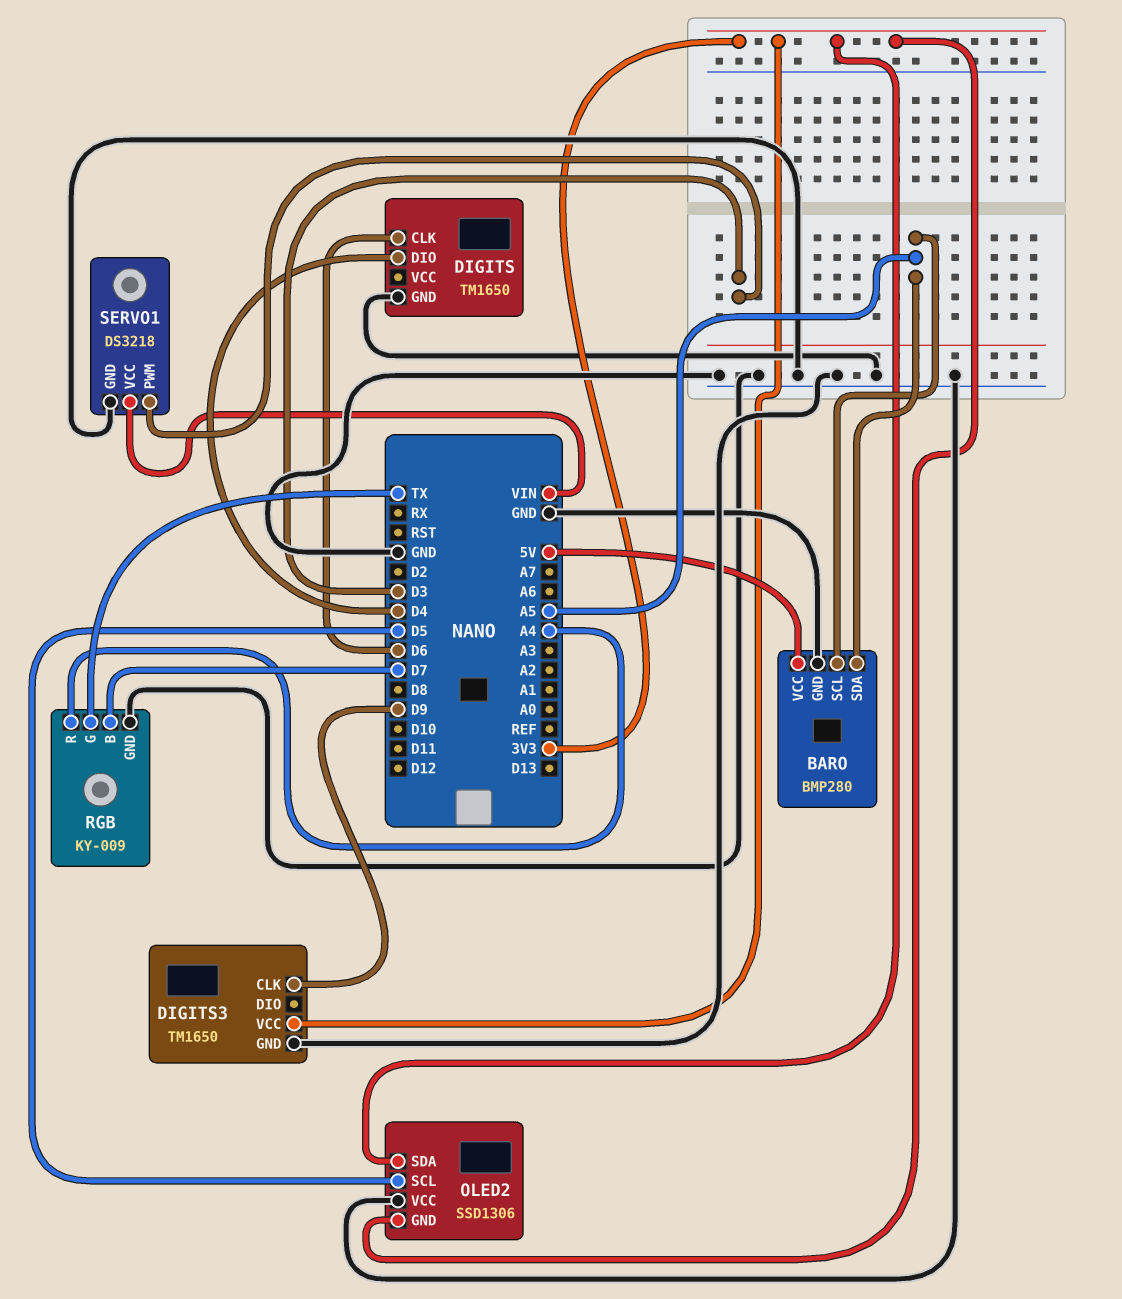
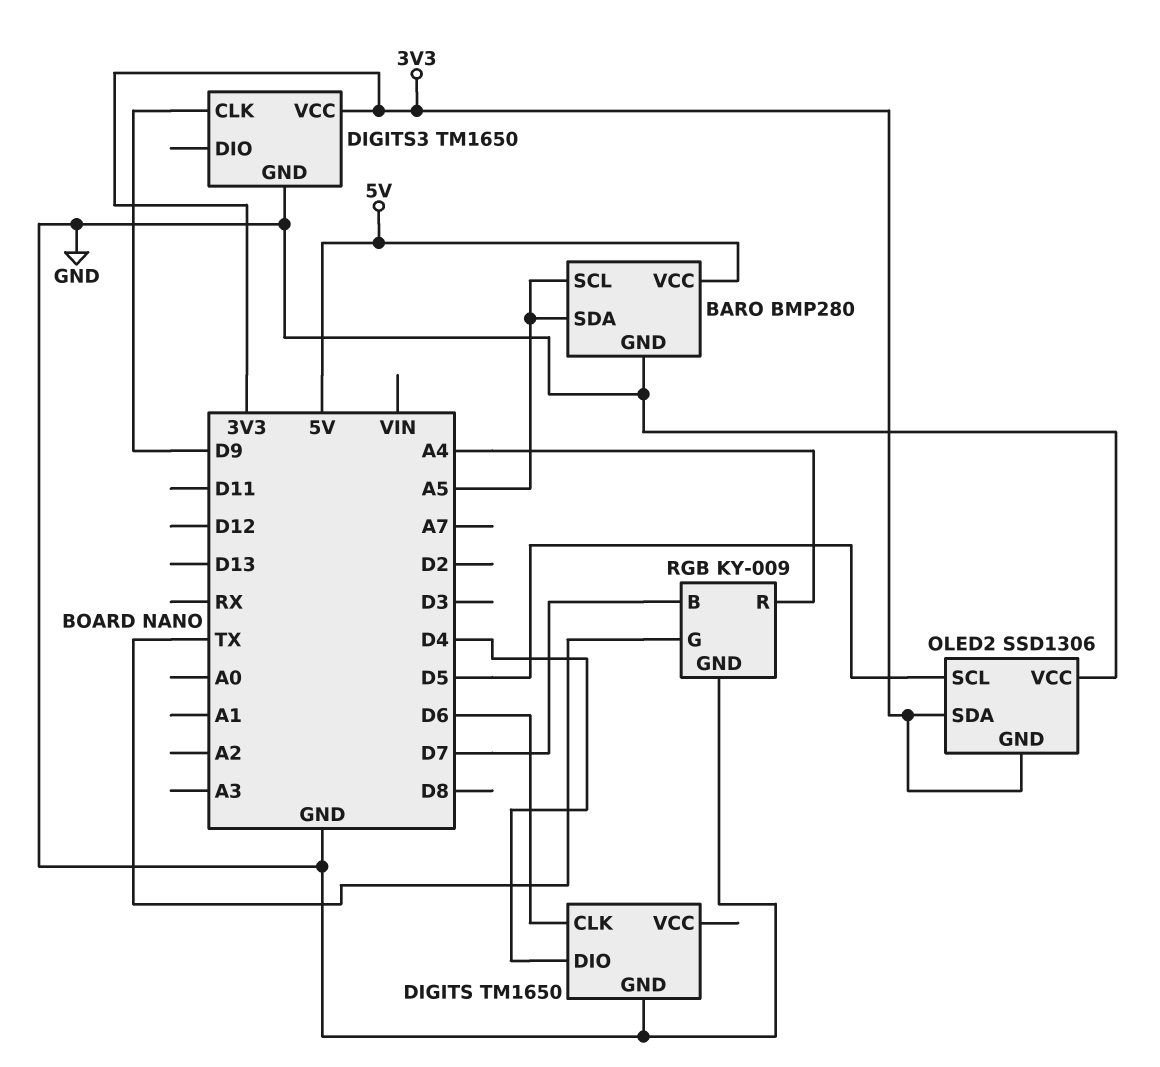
SERVO1: DS3218 -> none
SERVO1 pin GND: GND -> none
SERVO1 pin PWM: D3 -> none
SERVO1 pin VCC: VIN -> none

